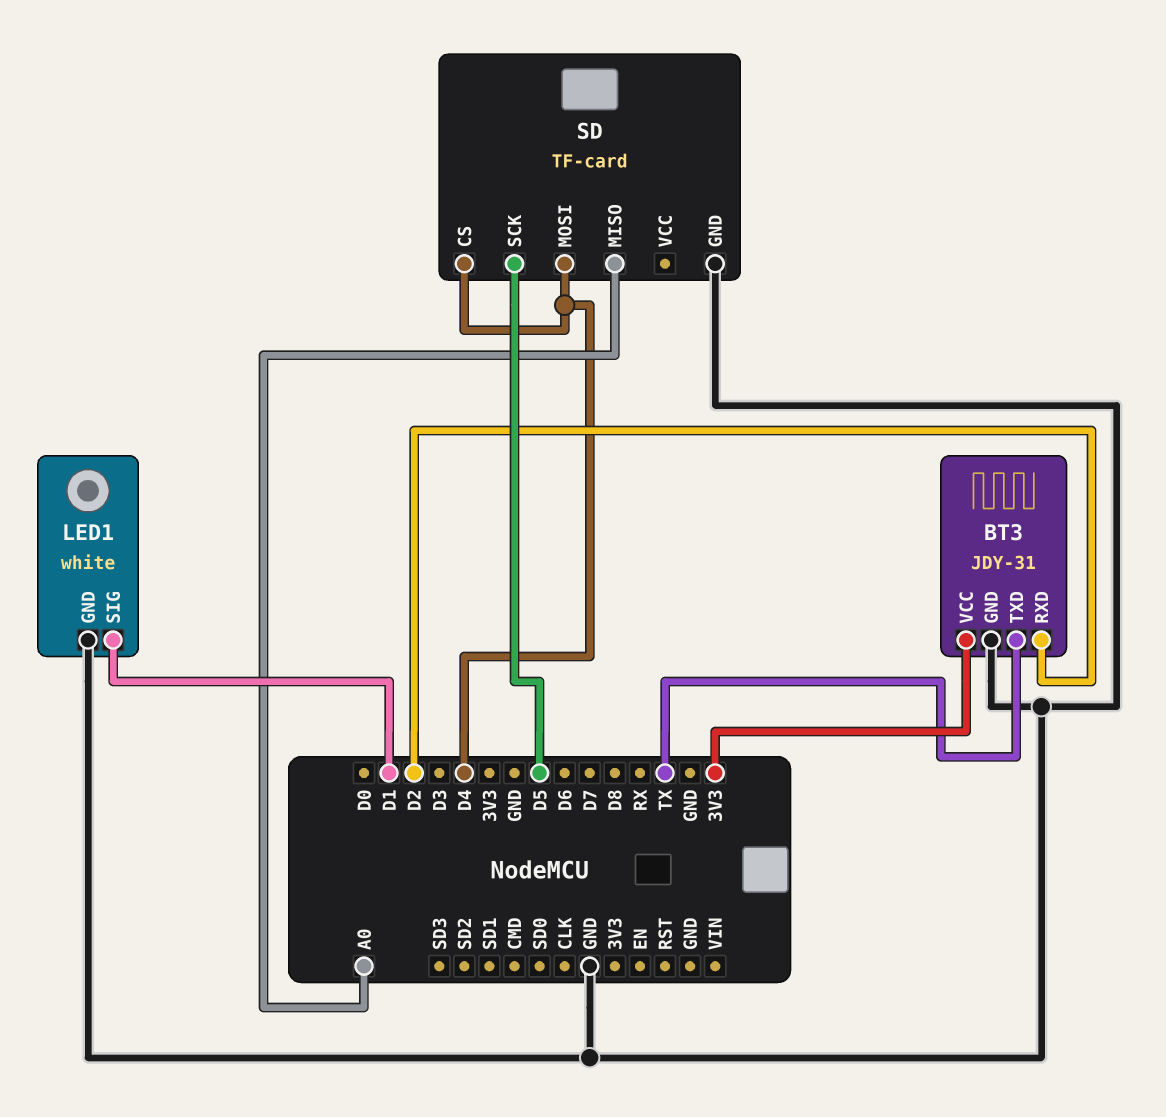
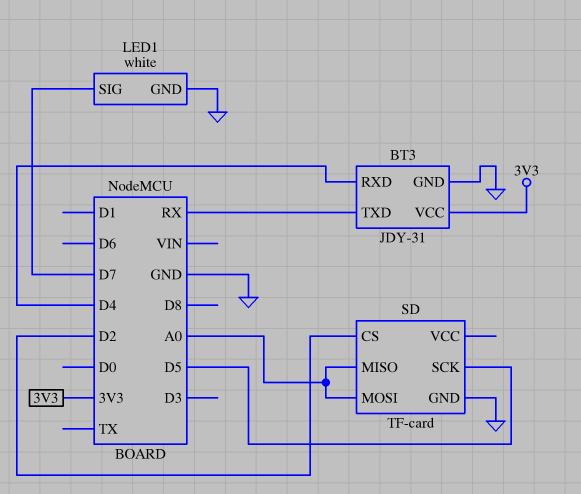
BT3 pin RXD: D2 -> D4
BT3 pin TXD: TX -> RX
LED1 pin SIG: D1 -> D7
SD pin CS: D4 -> D2
SD pin MOSI: D4 -> A0

